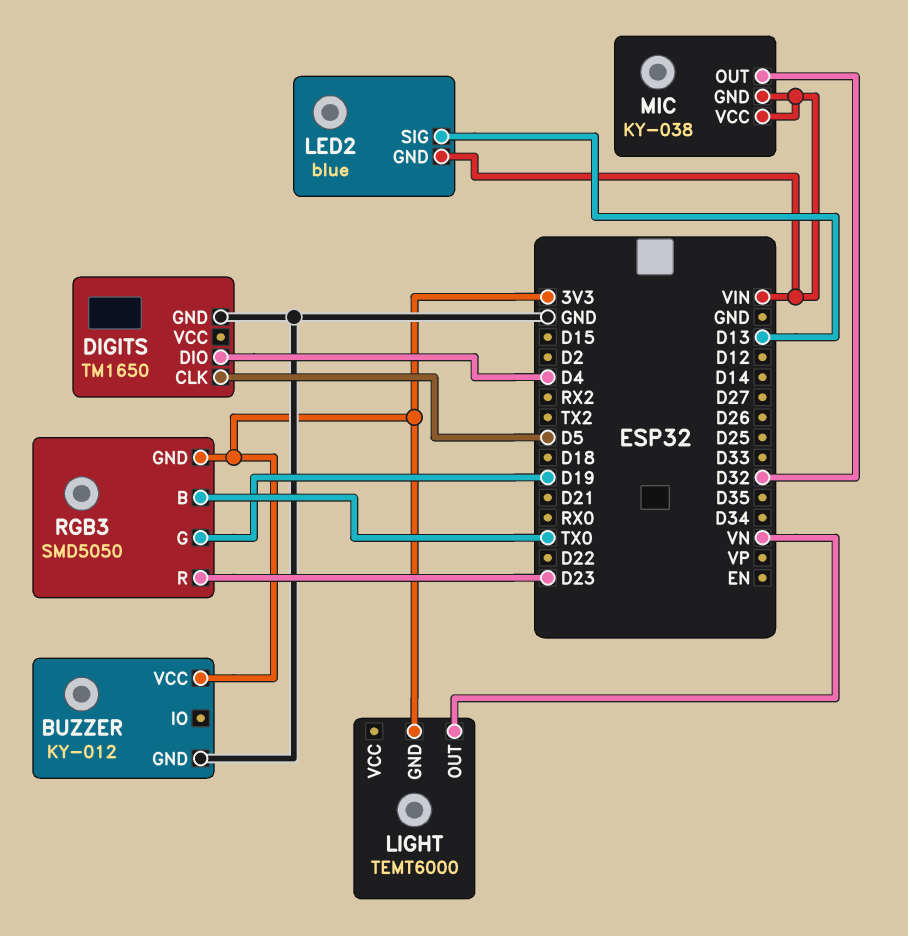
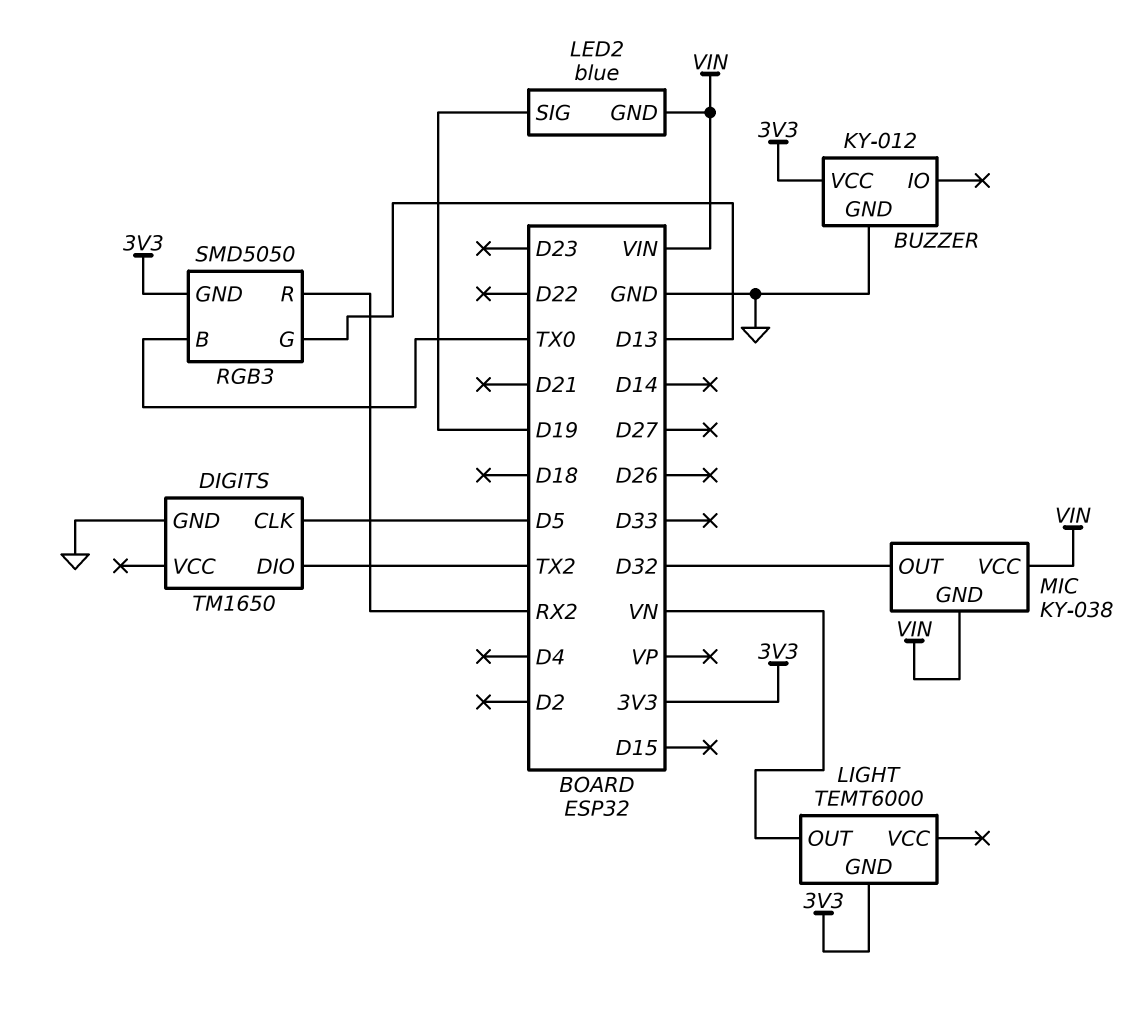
DIGITS pin DIO: D4 -> TX2
LED2 pin SIG: D13 -> D19
RGB3 pin G: D19 -> D13
RGB3 pin R: D23 -> RX2

